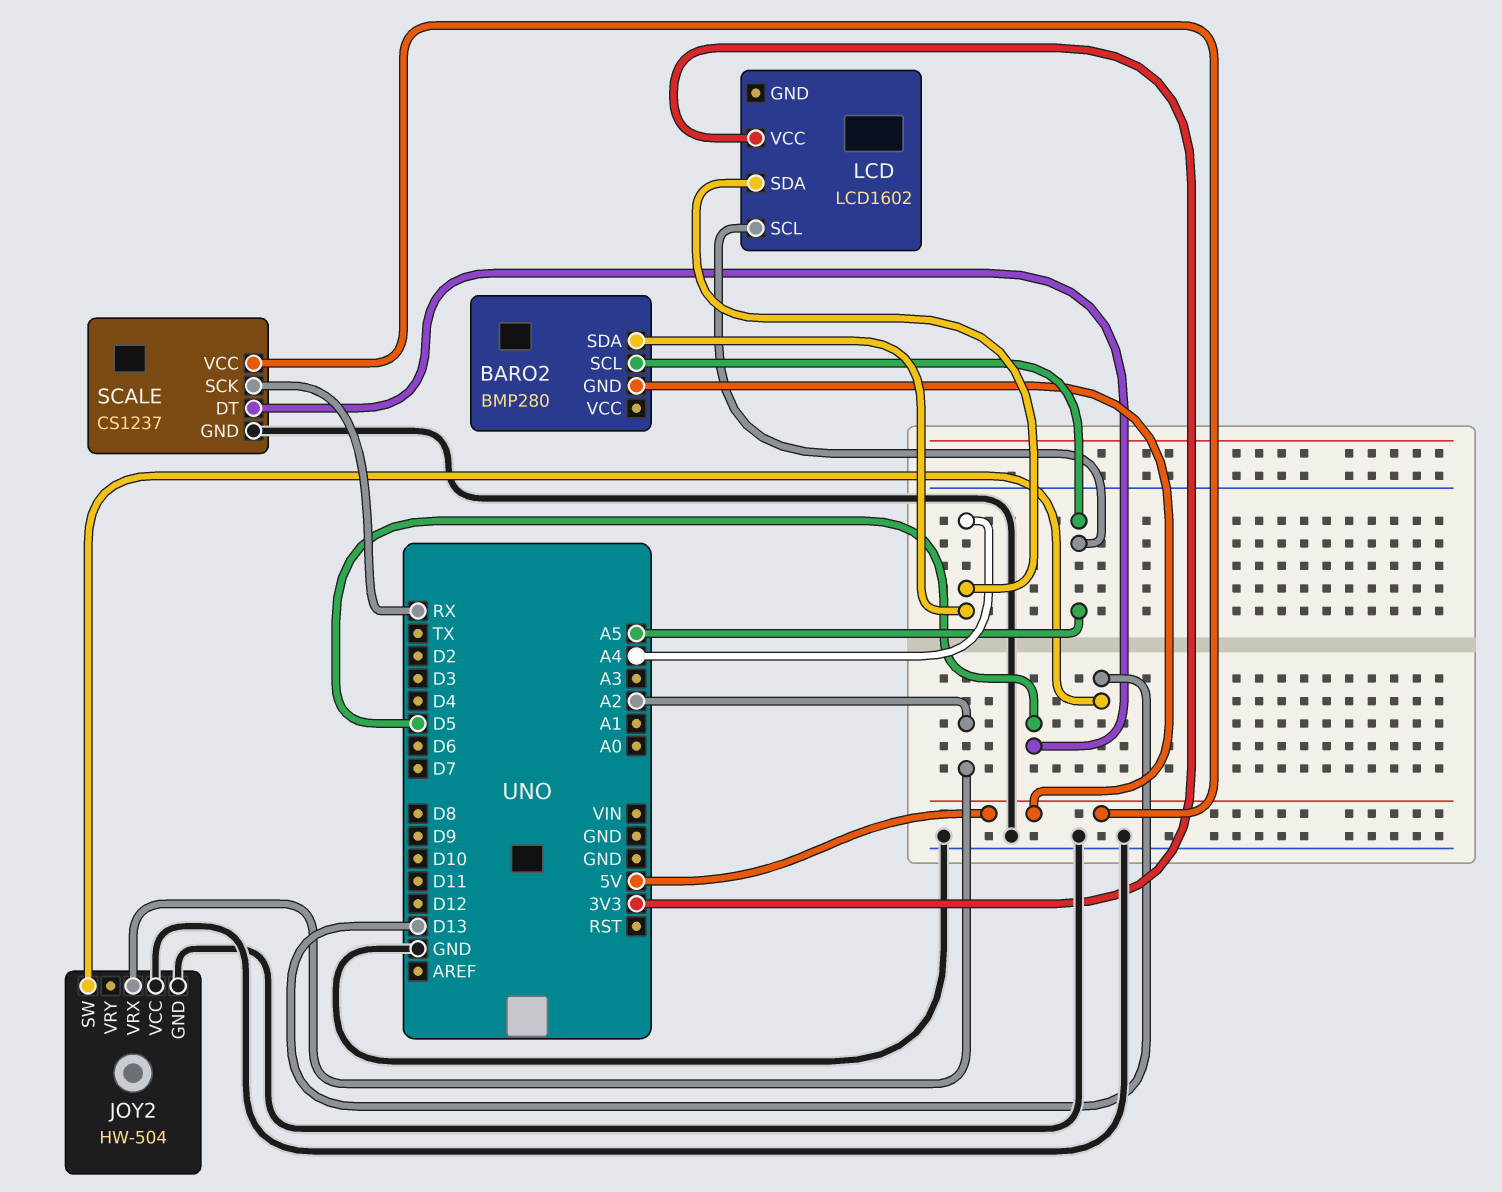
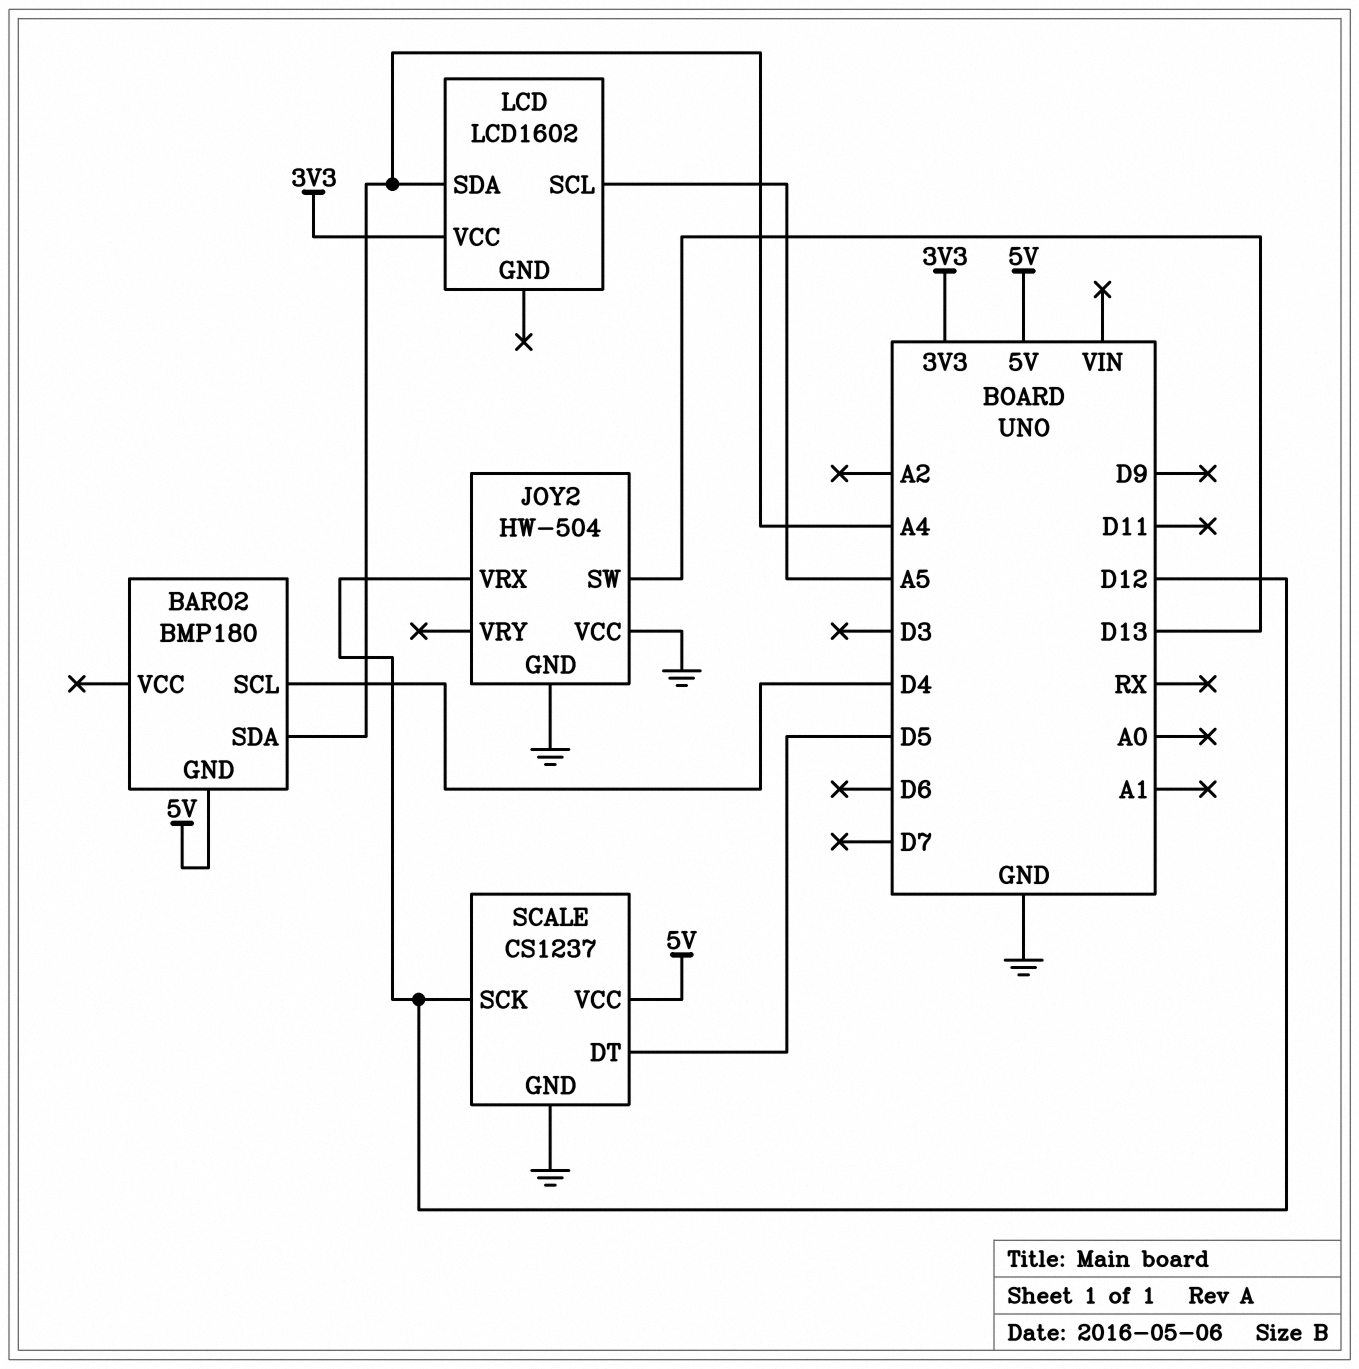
BARO2: BMP280 -> BMP180
BARO2 pin SCL: A5 -> D4
JOY2 pin VRX: A2 -> D12
SCALE pin SCK: RX -> D12

